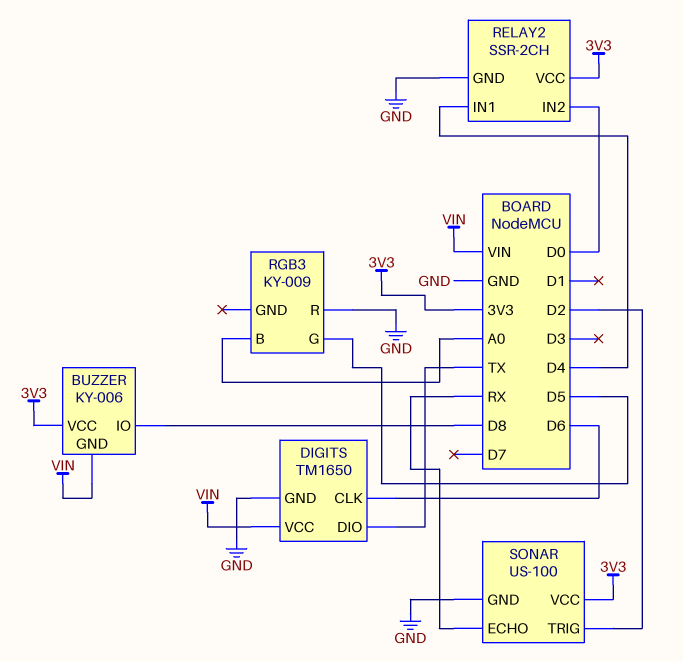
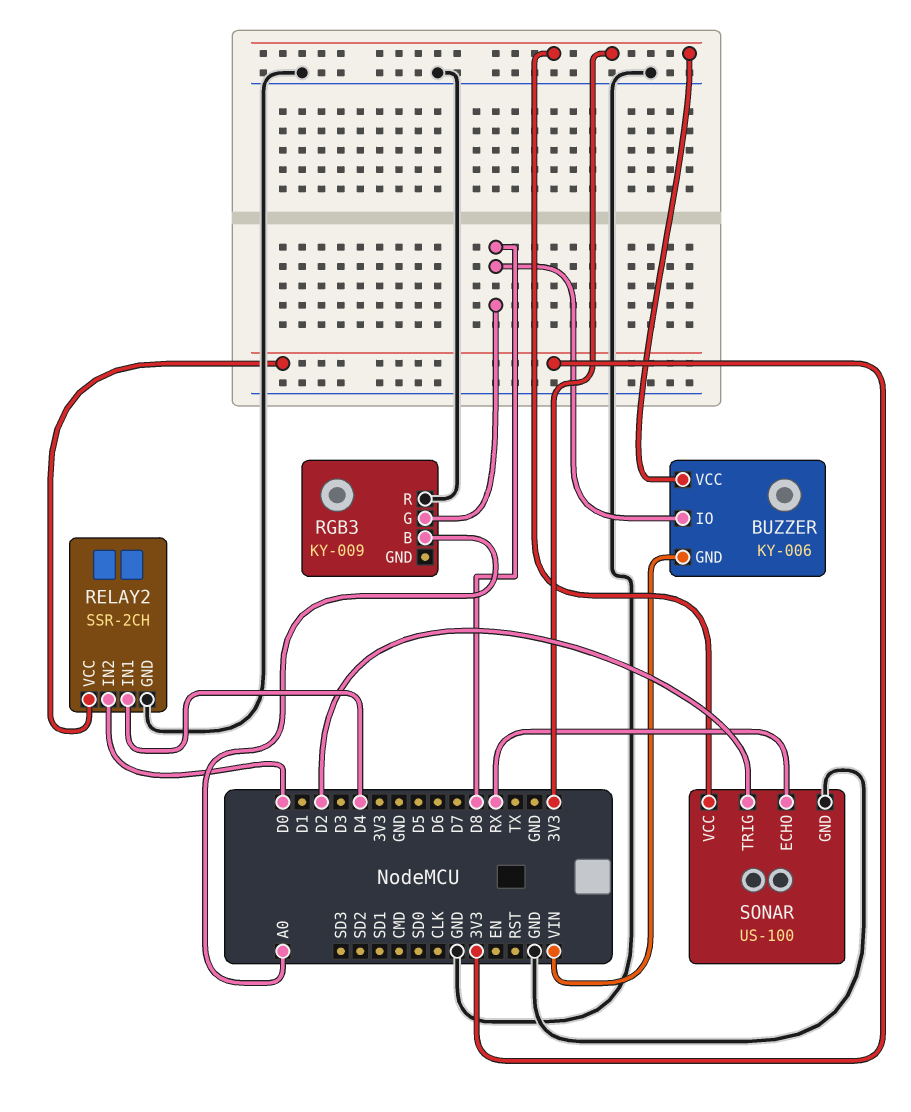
DIGITS: TM1650 -> none
DIGITS pin CLK: D6 -> none
DIGITS pin DIO: TX -> none
DIGITS pin GND: GND -> none
DIGITS pin VCC: VIN -> none
RGB3 pin G: D5 -> D8

